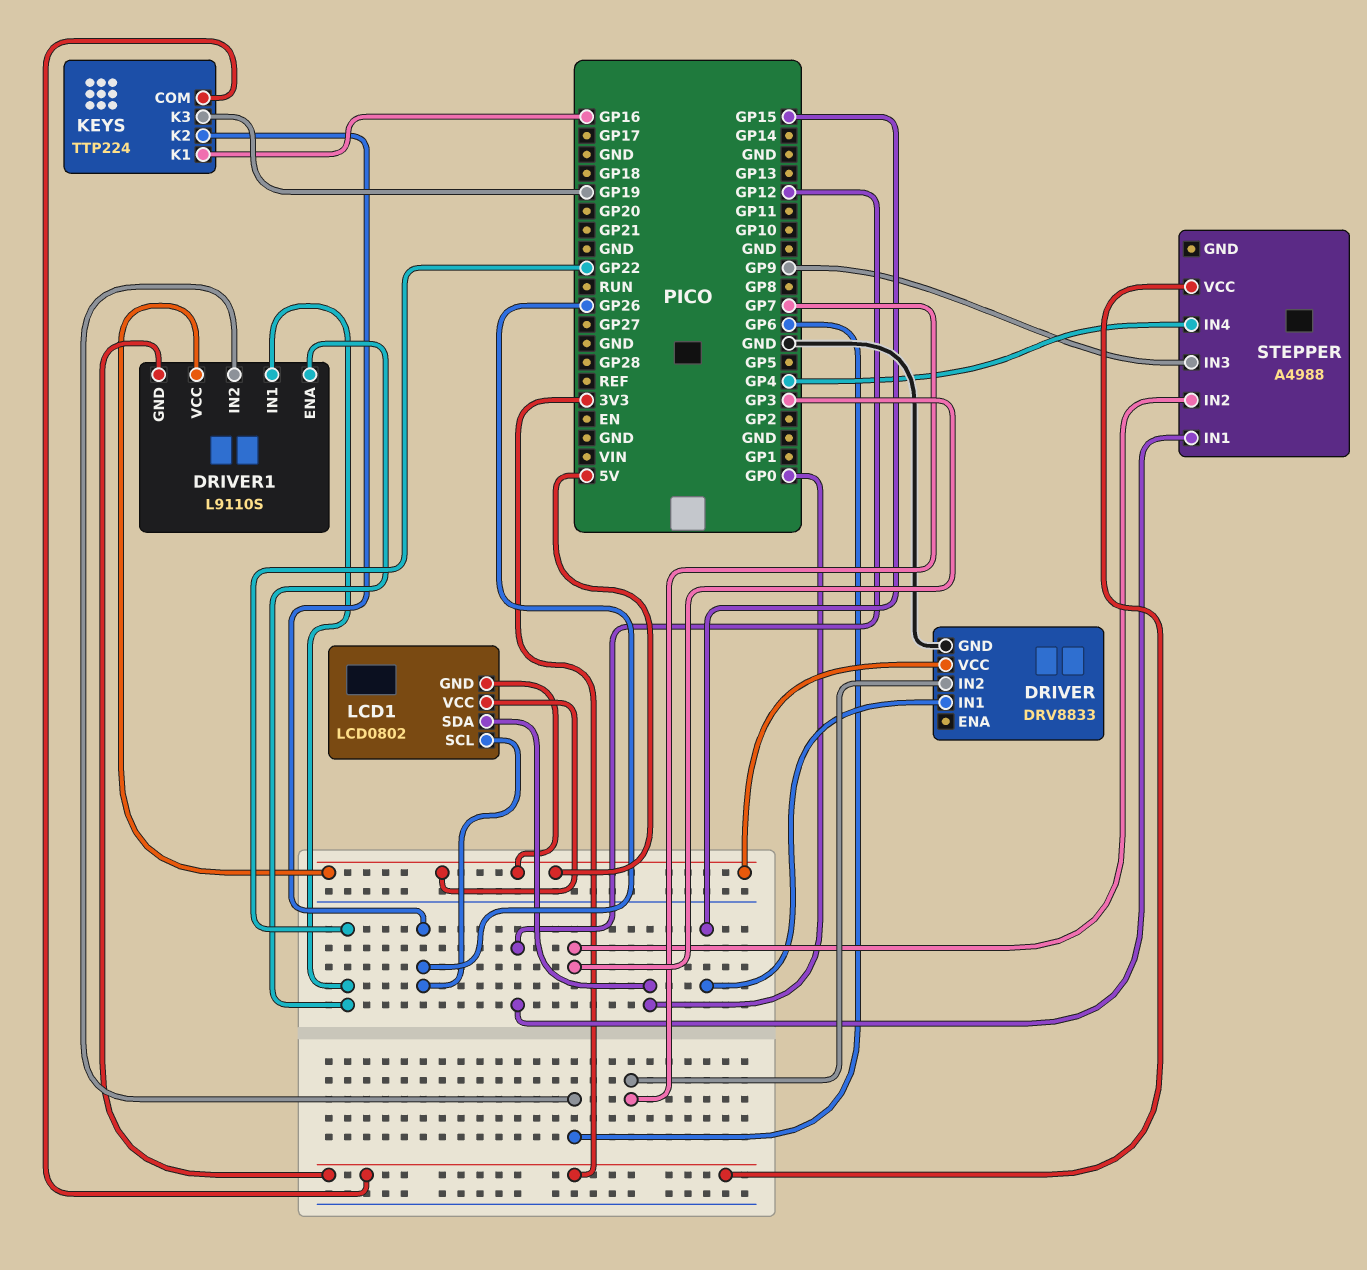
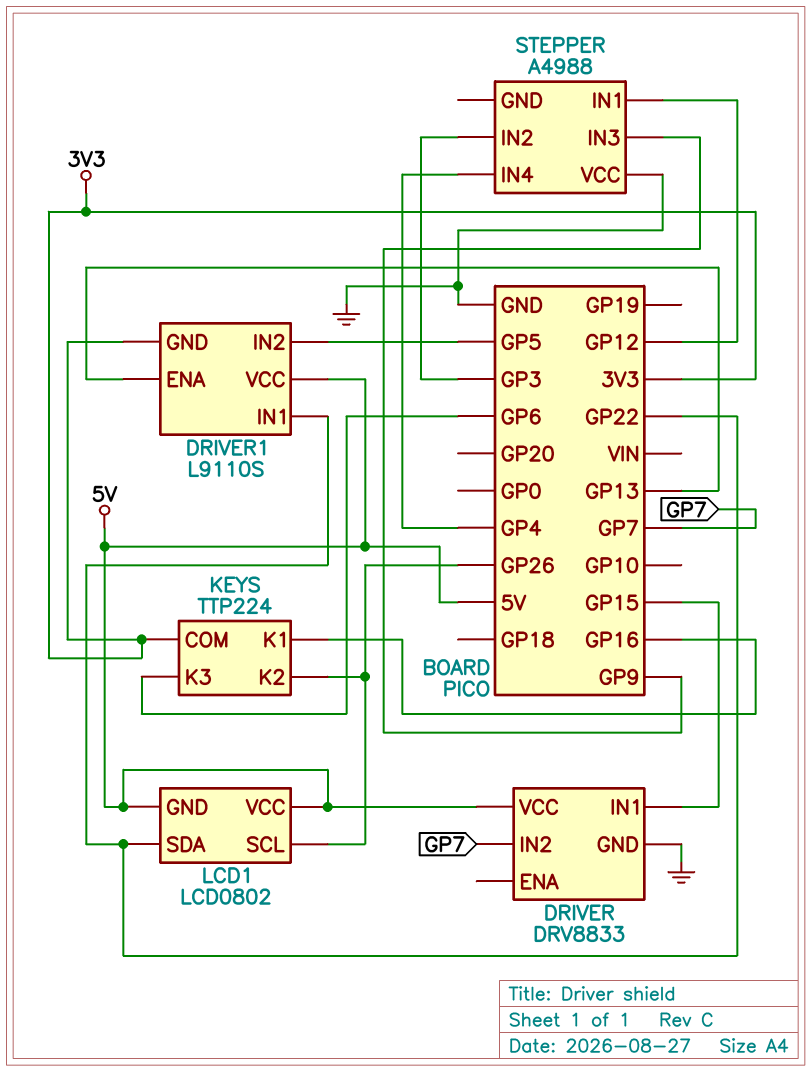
DRIVER1 pin ENA: GP22 -> GP13
DRIVER1 pin IN2: GP6 -> GP5
KEYS pin K3: GP19 -> GP6
LCD1 pin SDA: GP0 -> GP22
STEPPER pin VCC: 3V3 -> GND

